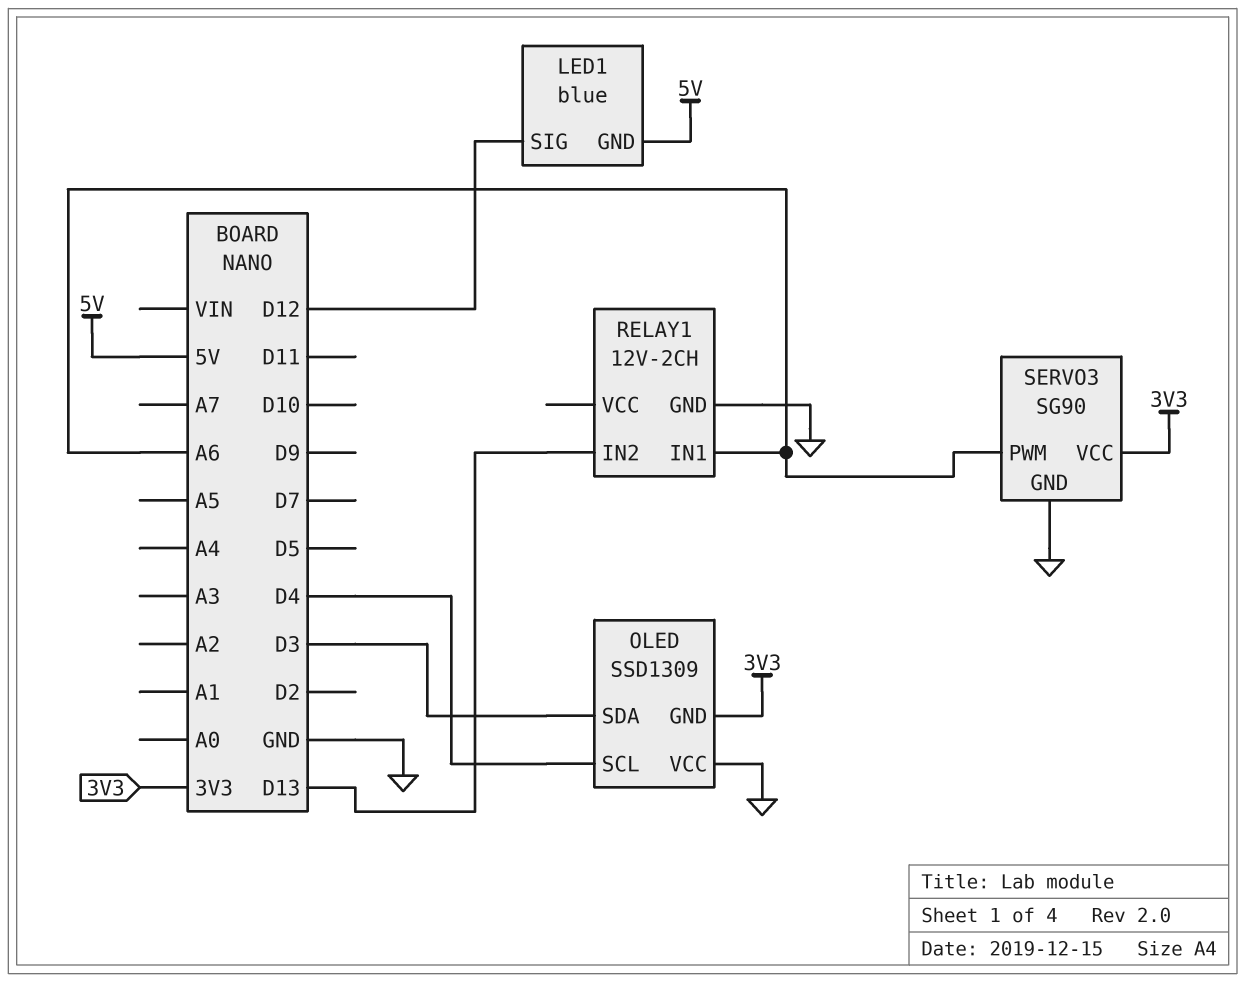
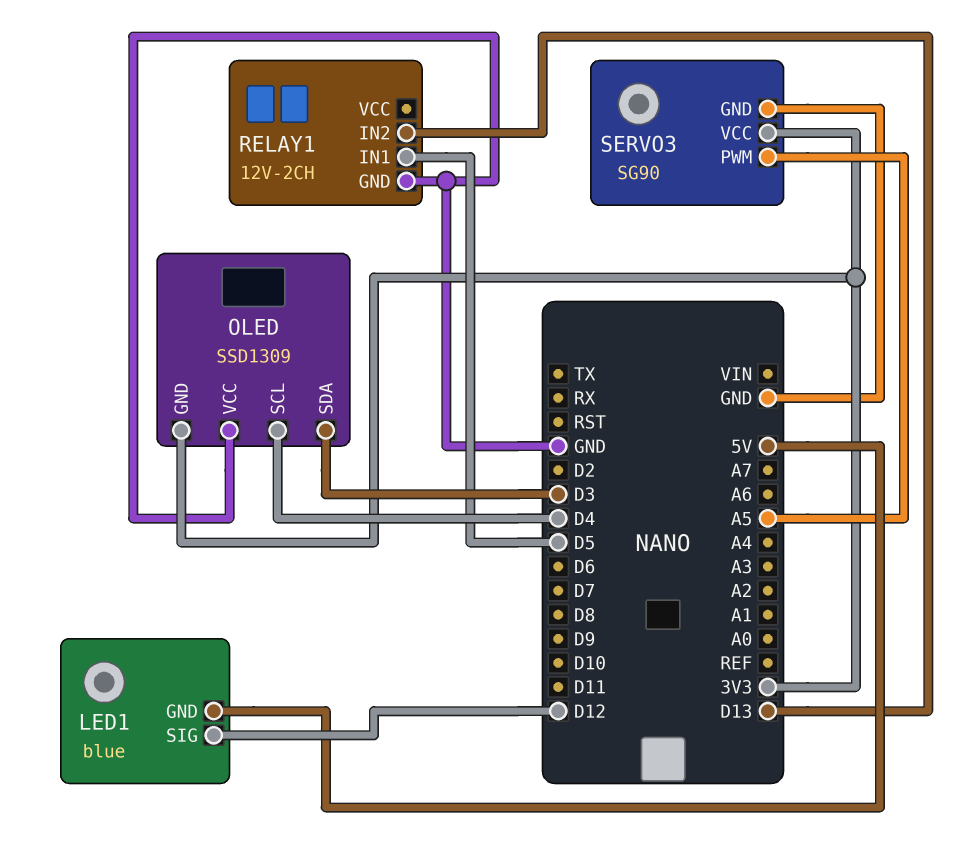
RELAY1 pin IN1: A6 -> D5
SERVO3 pin PWM: A6 -> A5

